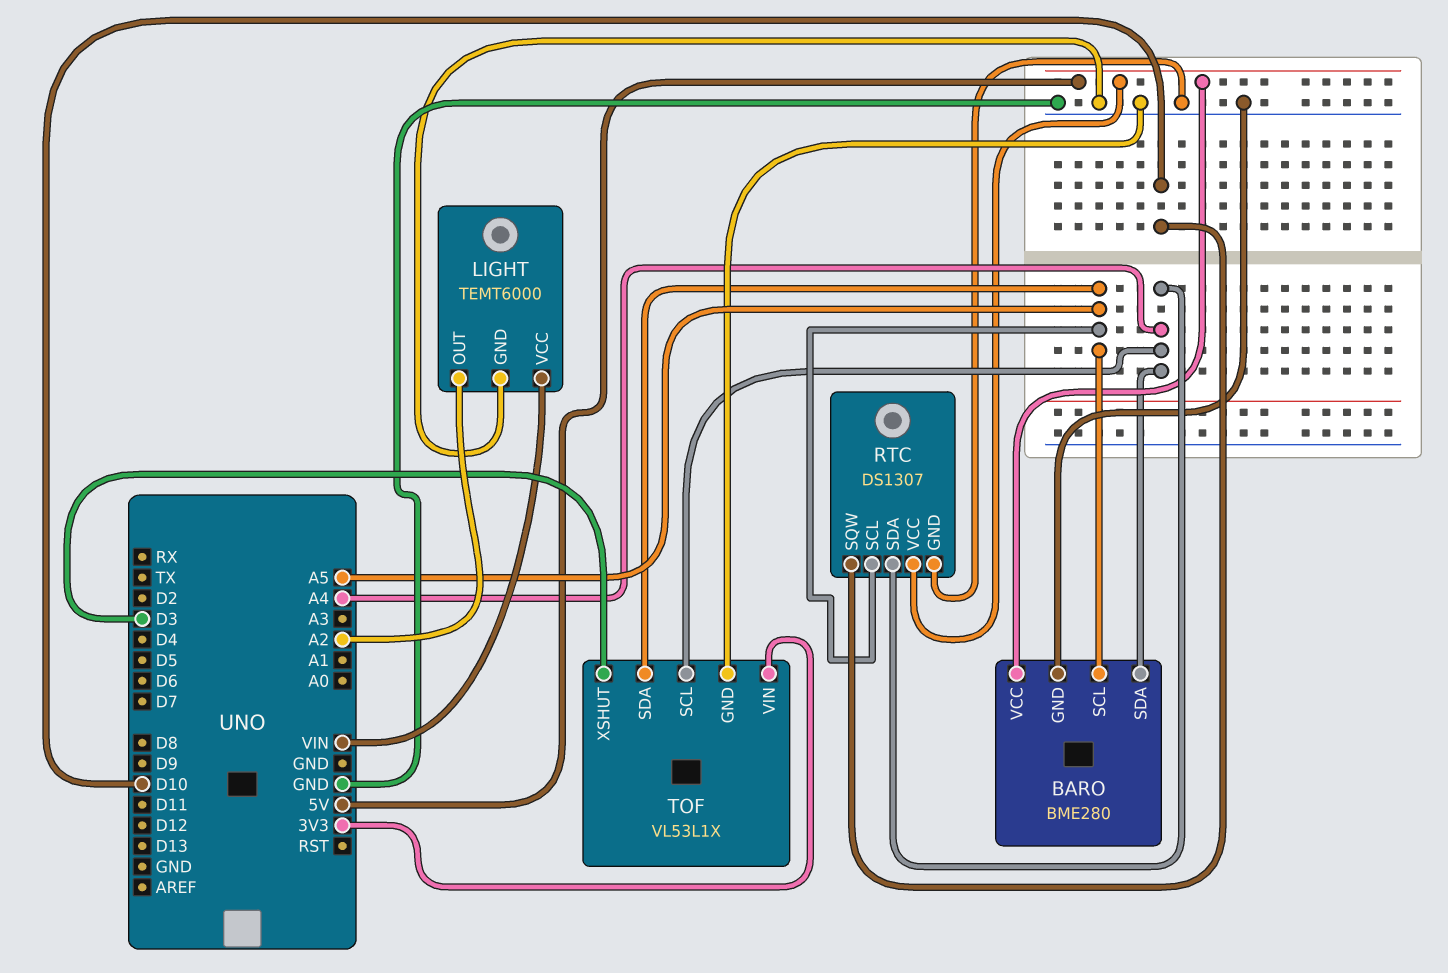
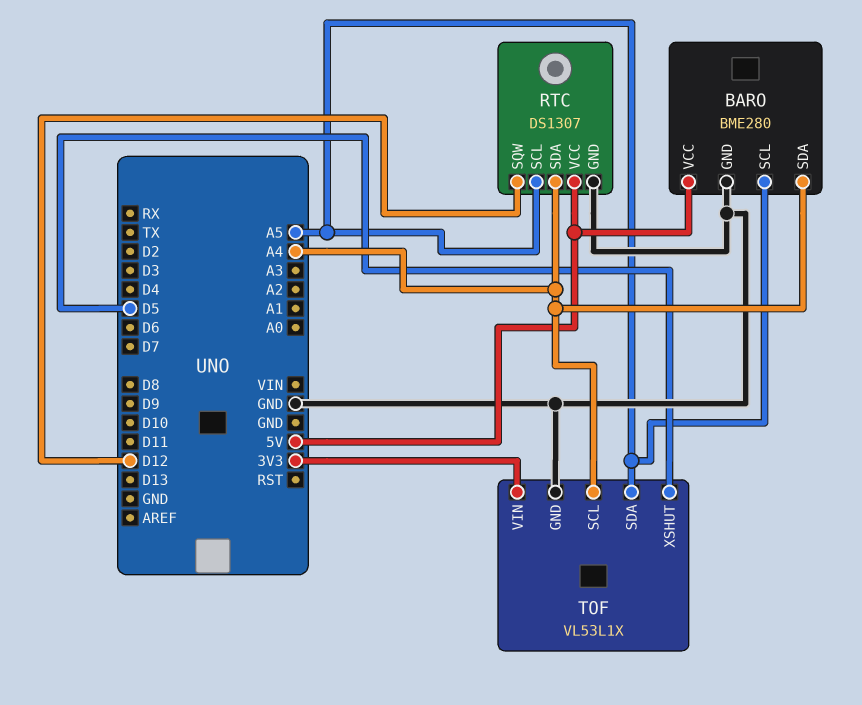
LIGHT: TEMT6000 -> none
LIGHT pin GND: GND -> none
LIGHT pin OUT: A2 -> none
LIGHT pin VCC: VIN -> none
RTC pin SQW: D10 -> D12
TOF pin XSHUT: D3 -> D5

